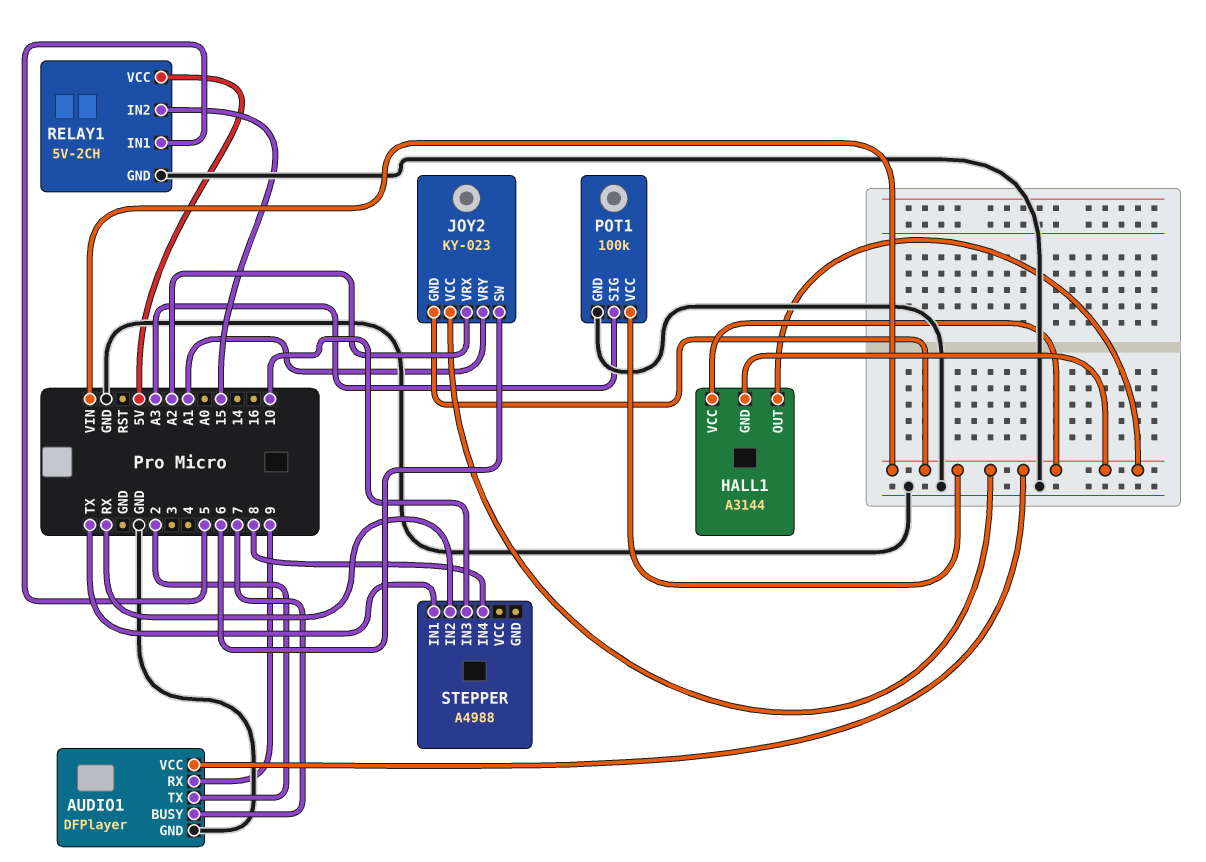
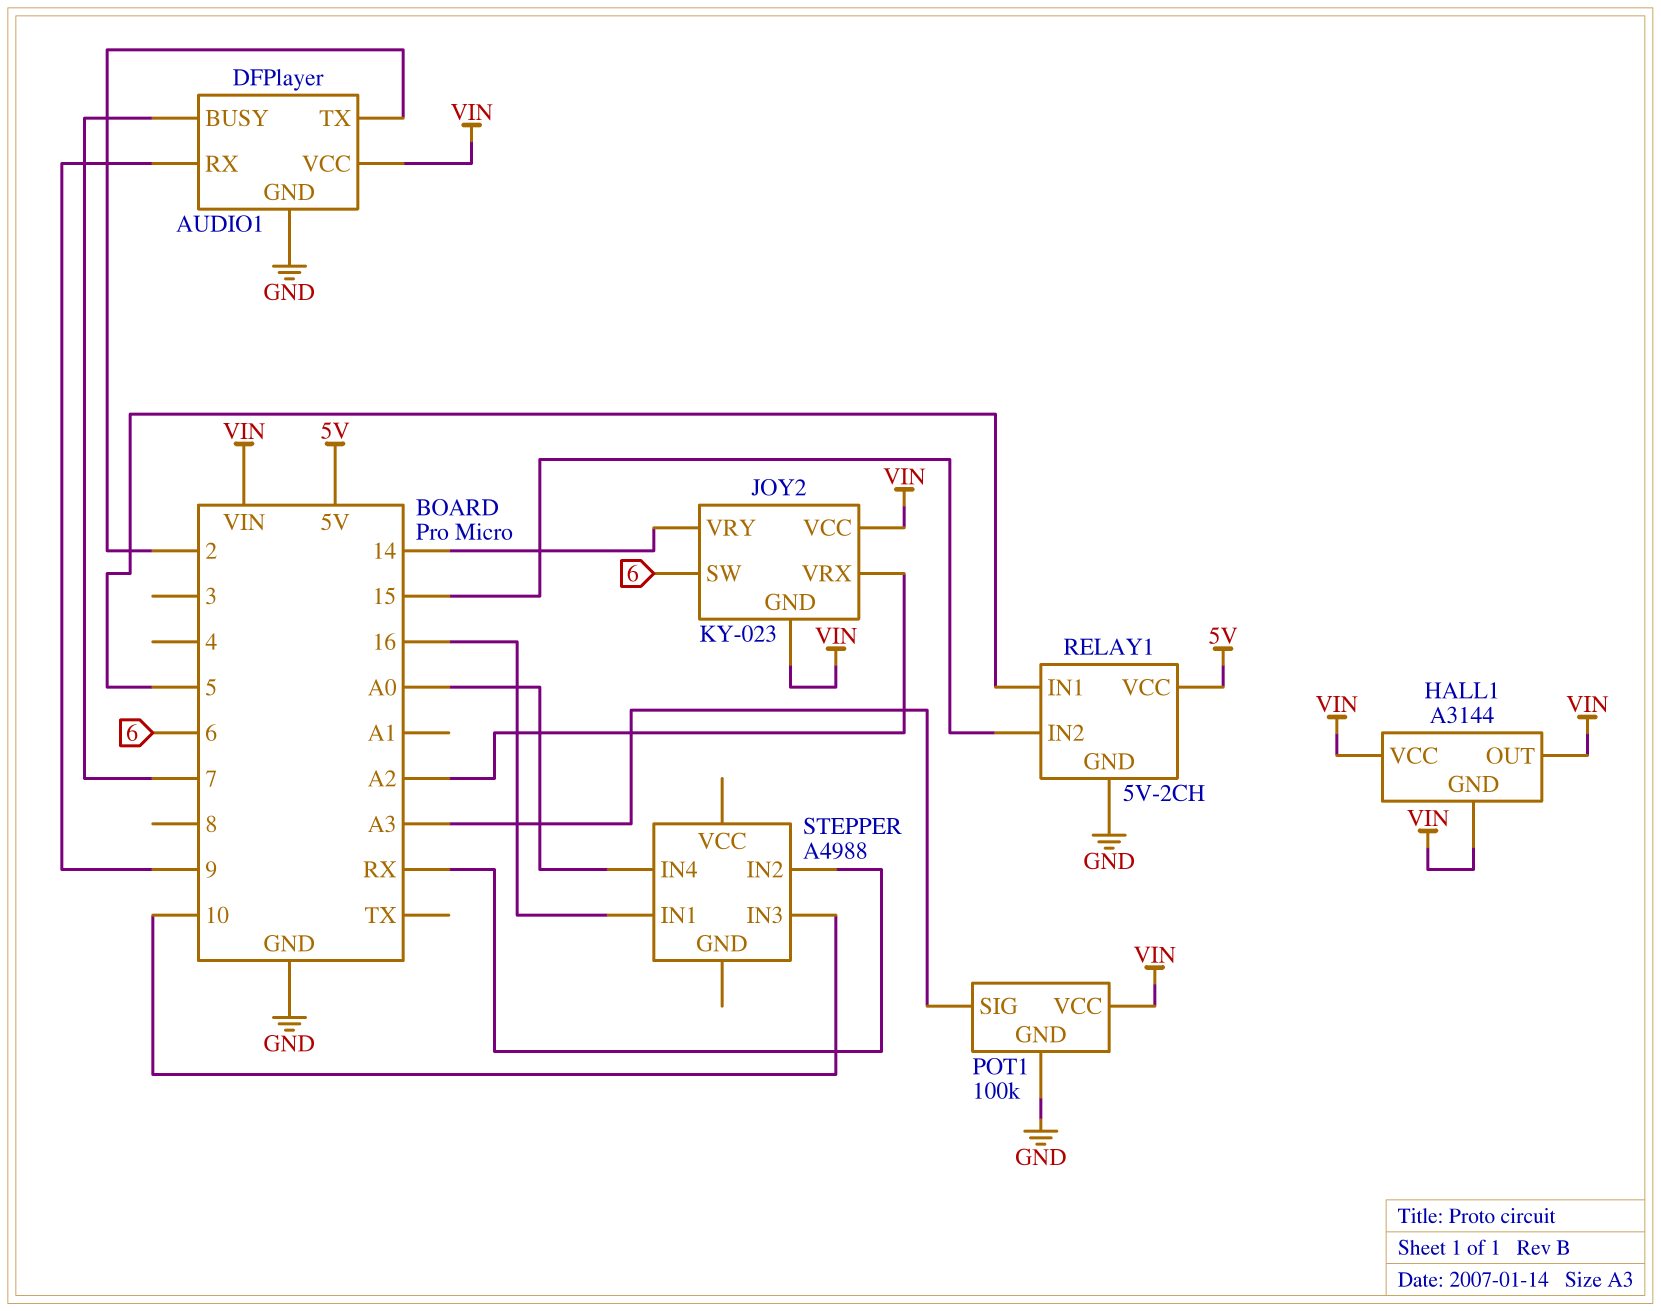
JOY2 pin VRY: A1 -> 14
STEPPER pin IN1: TX -> 16
STEPPER pin IN4: 8 -> A0

